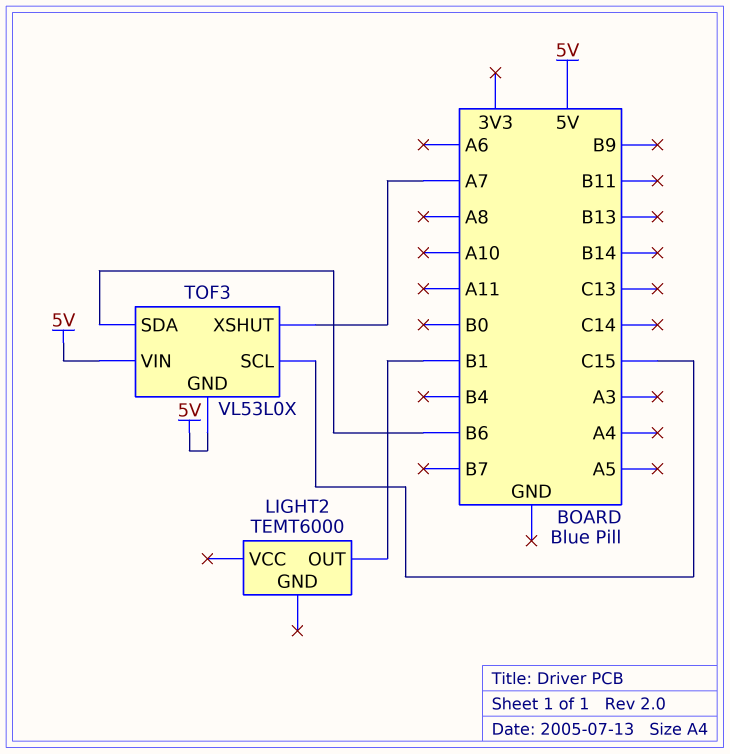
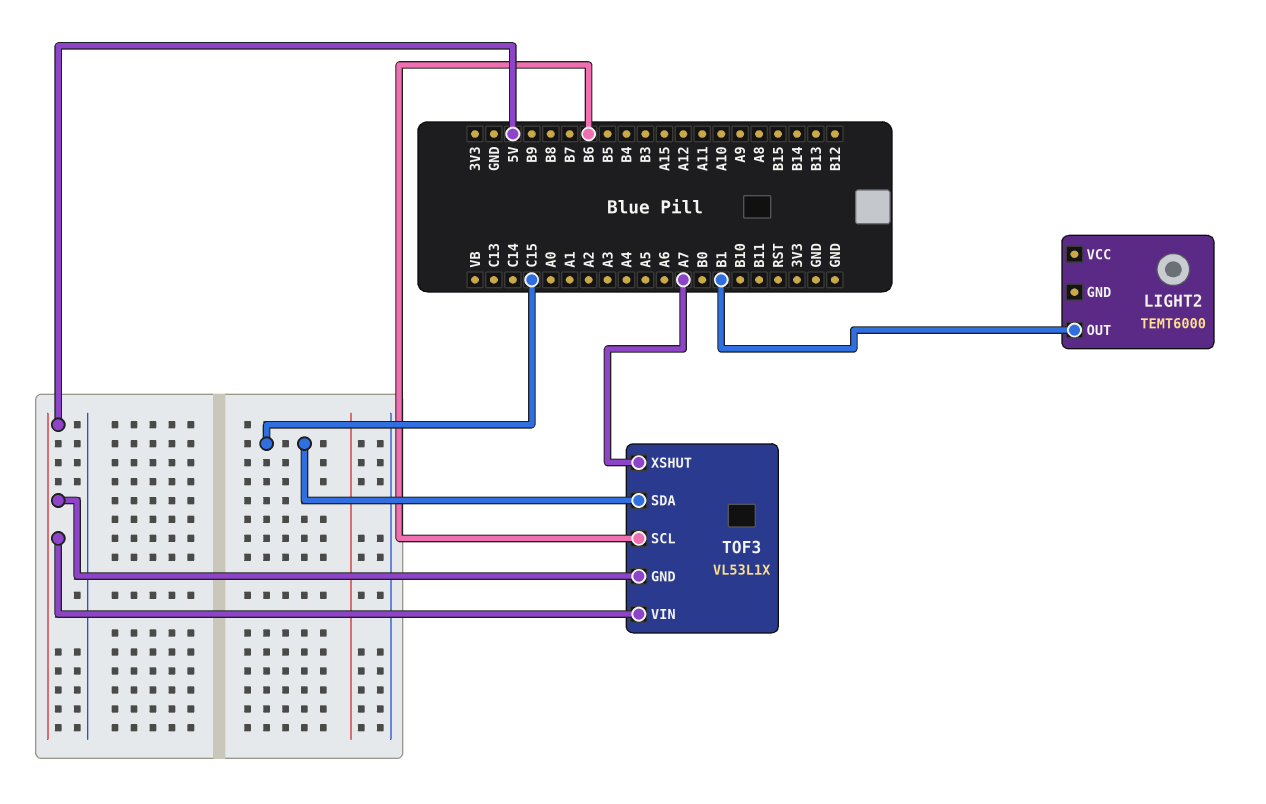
TOF3: VL53L0X -> VL53L1X
TOF3 pin SCL: C15 -> B6
TOF3 pin SDA: B6 -> C15

